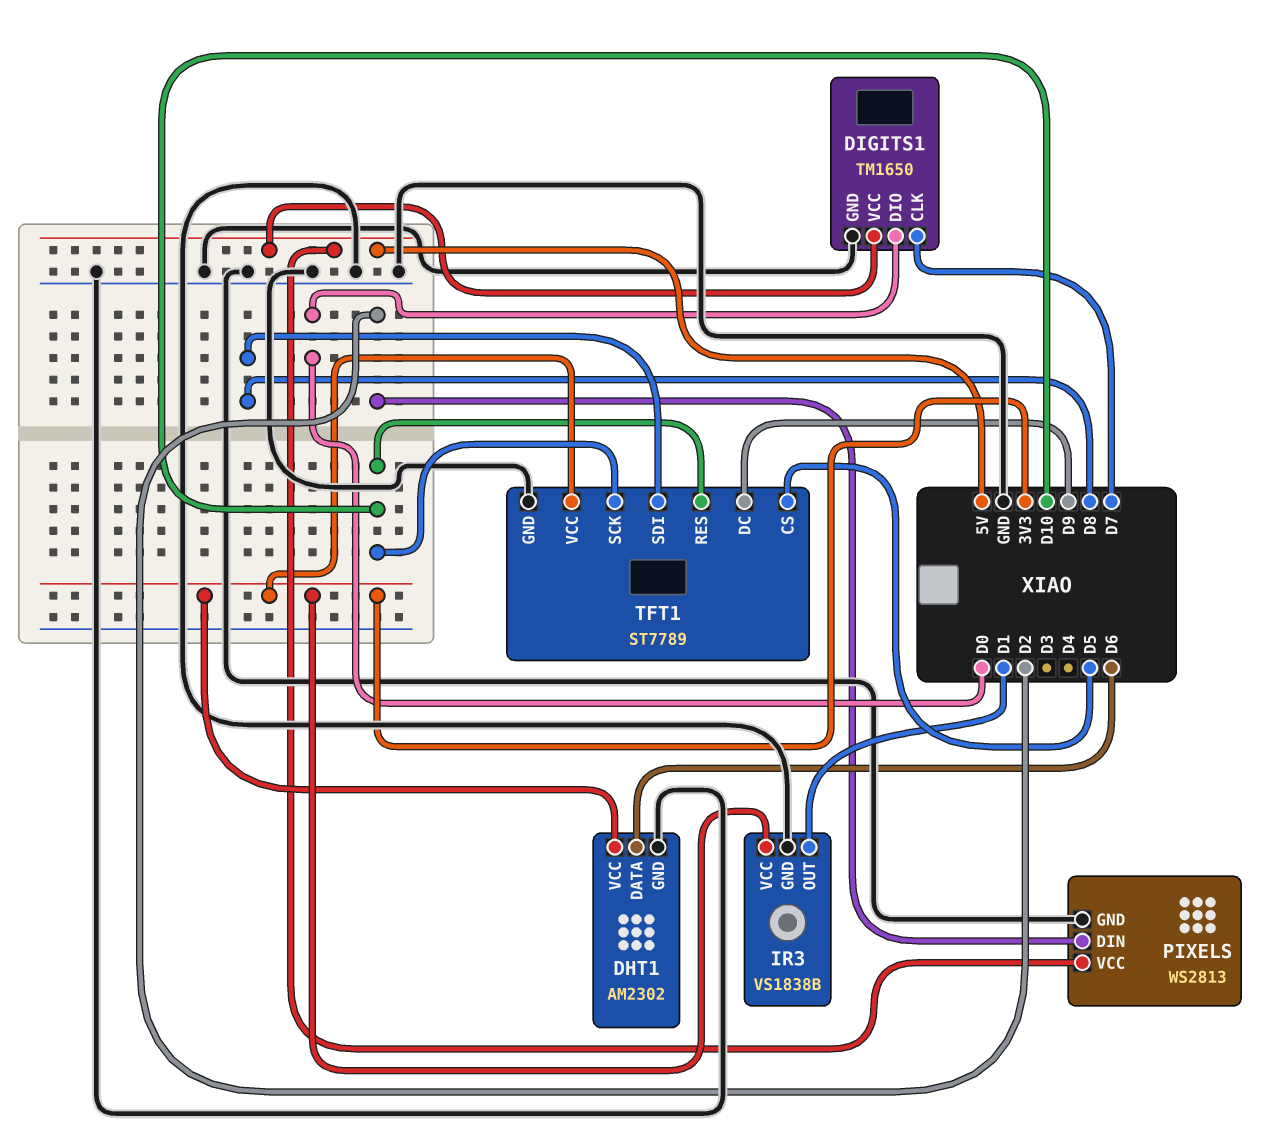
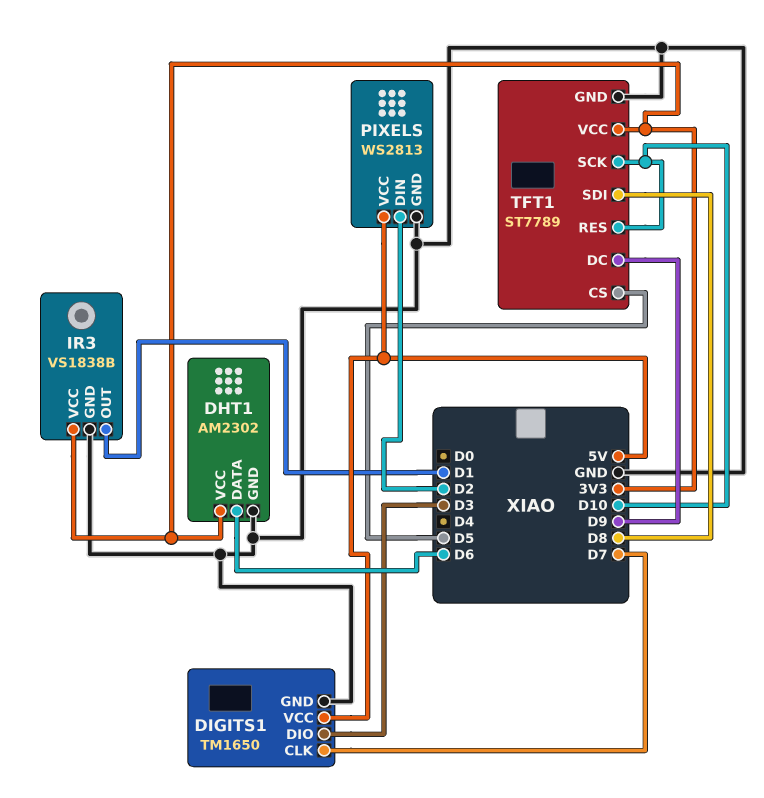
DIGITS1 pin DIO: D0 -> D3

